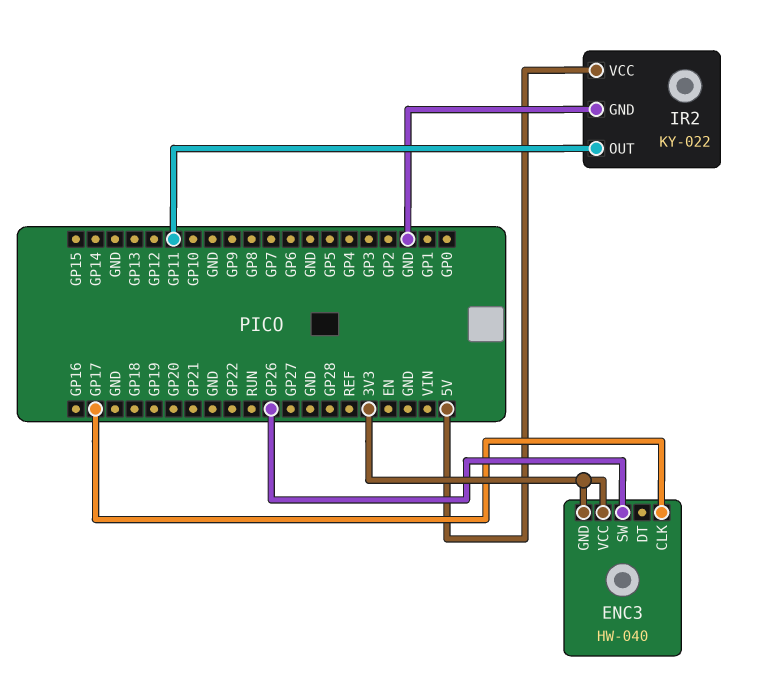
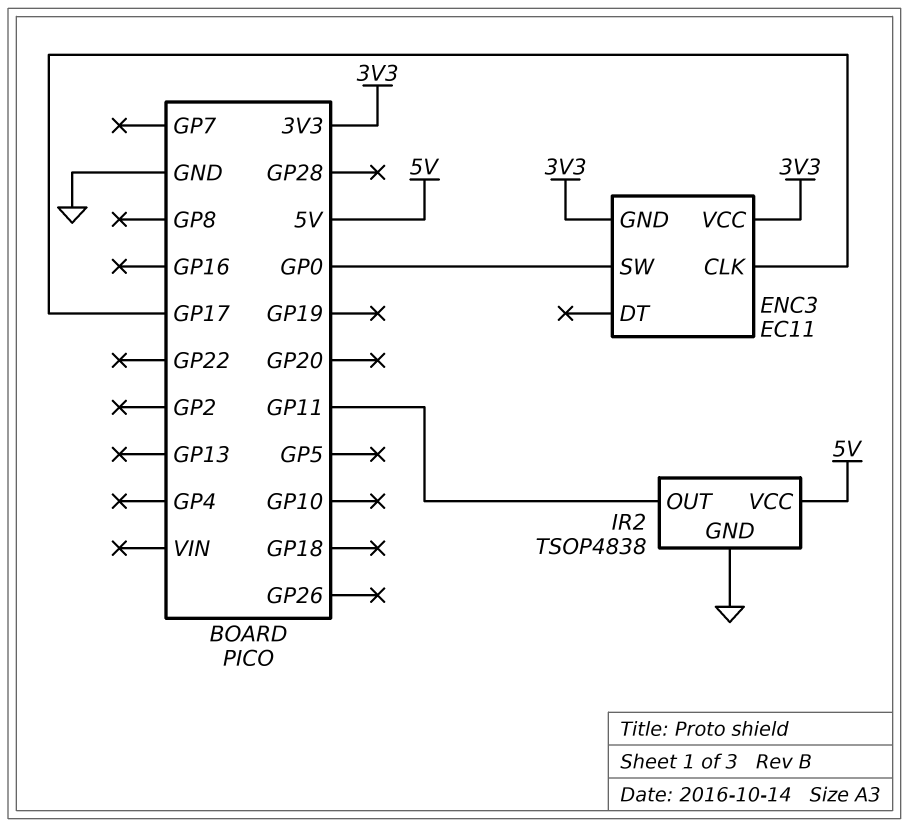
ENC3: HW-040 -> EC11
ENC3 pin SW: GP26 -> GP0
IR2: KY-022 -> TSOP4838

